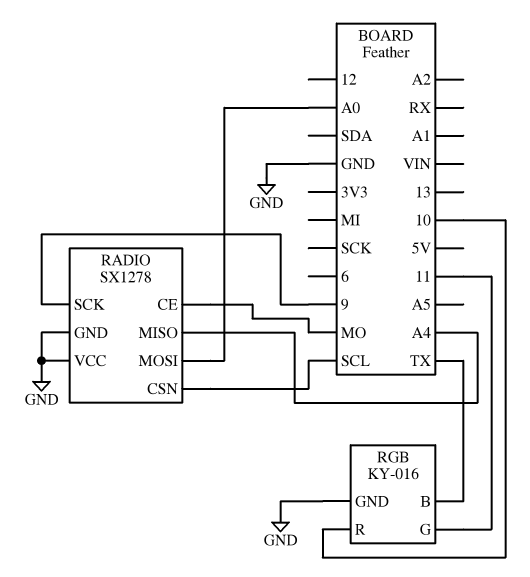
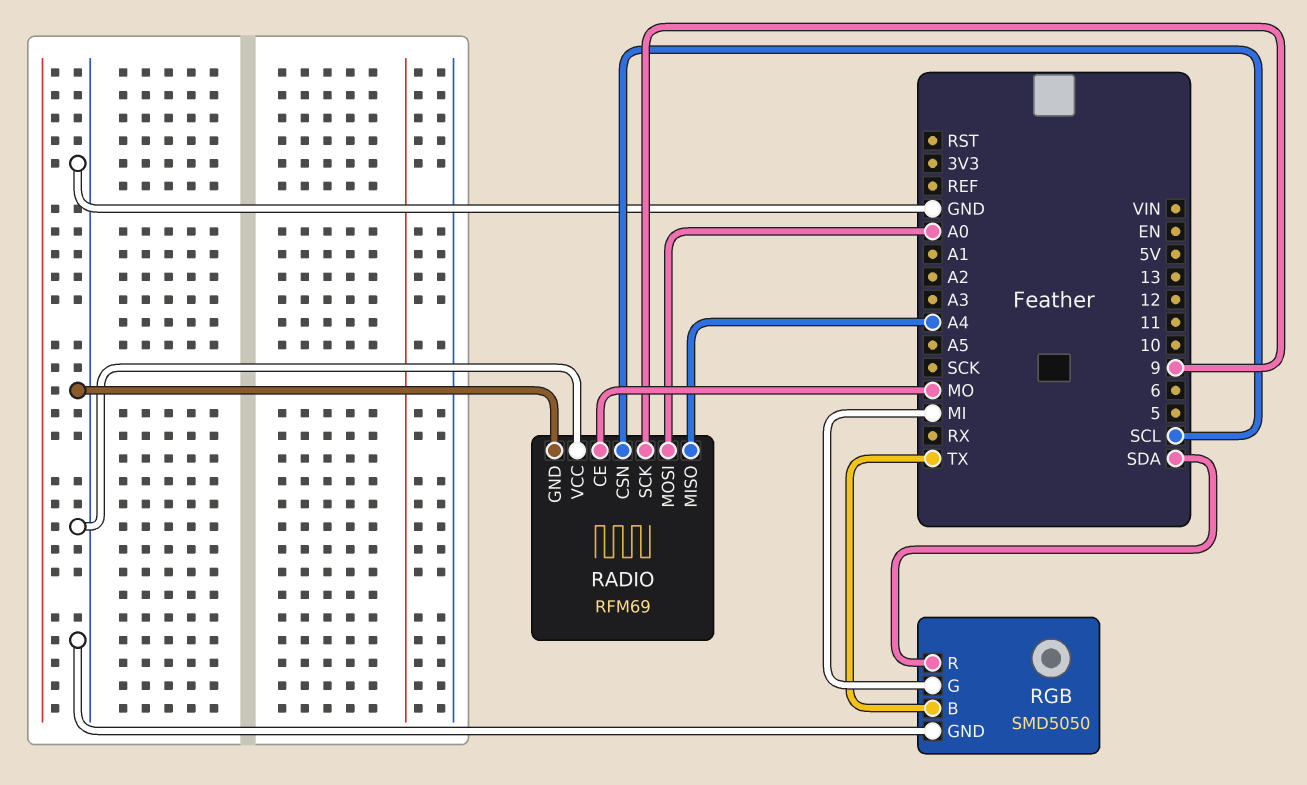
RADIO: SX1278 -> RFM69
RGB: KY-016 -> SMD5050
RGB pin G: 11 -> MI
RGB pin R: 10 -> SDA

